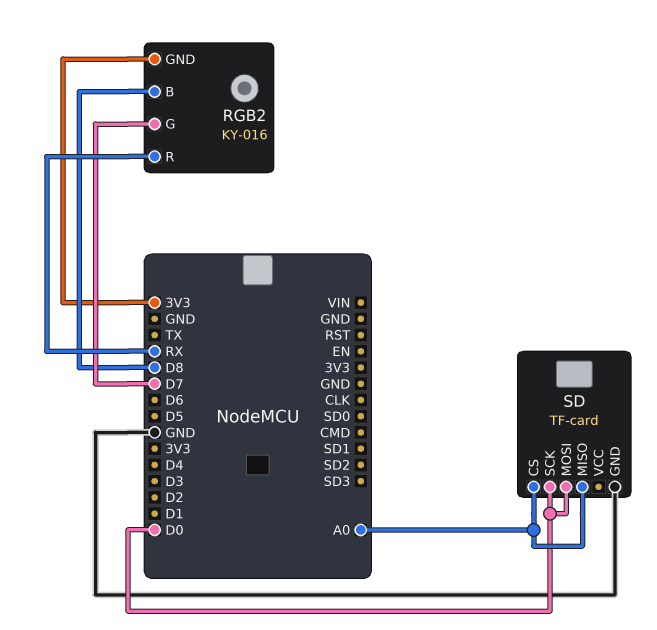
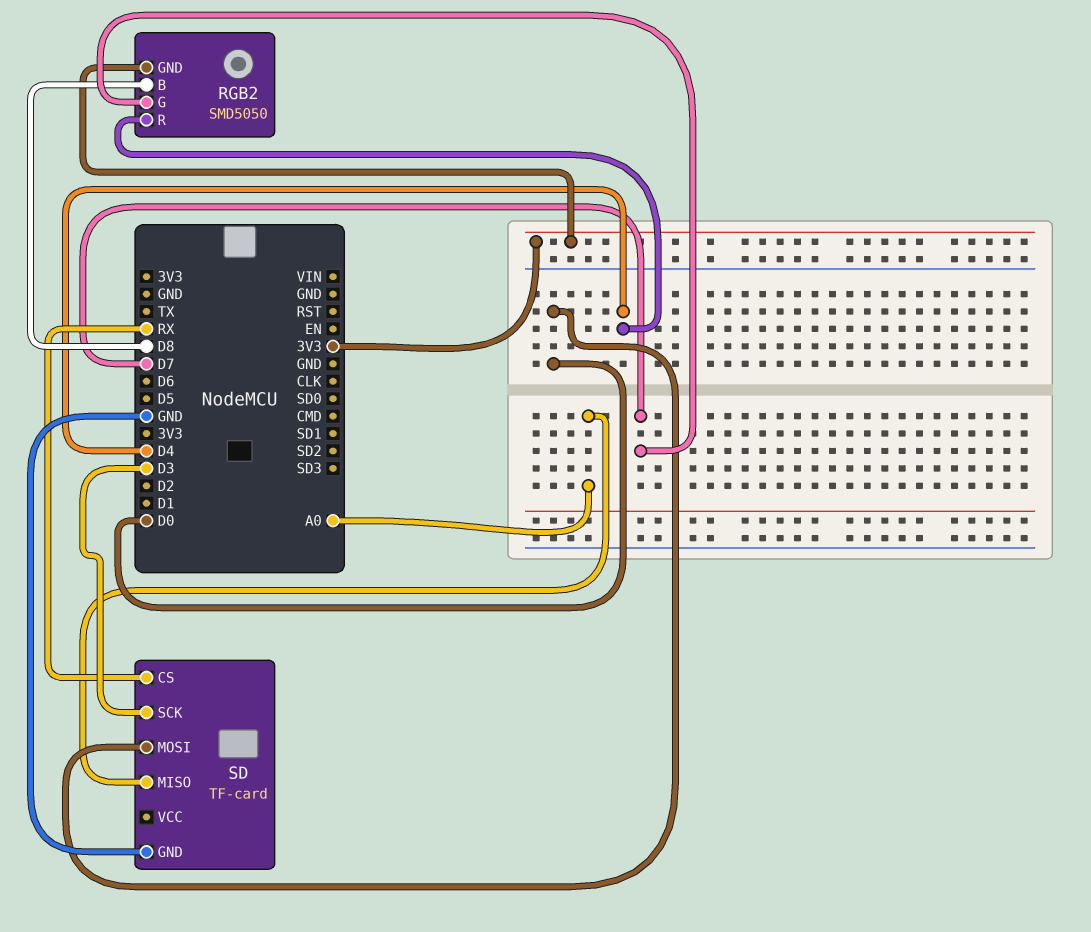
RGB2: KY-016 -> SMD5050
RGB2 pin R: RX -> D4
SD pin CS: A0 -> RX
SD pin SCK: D0 -> D3

